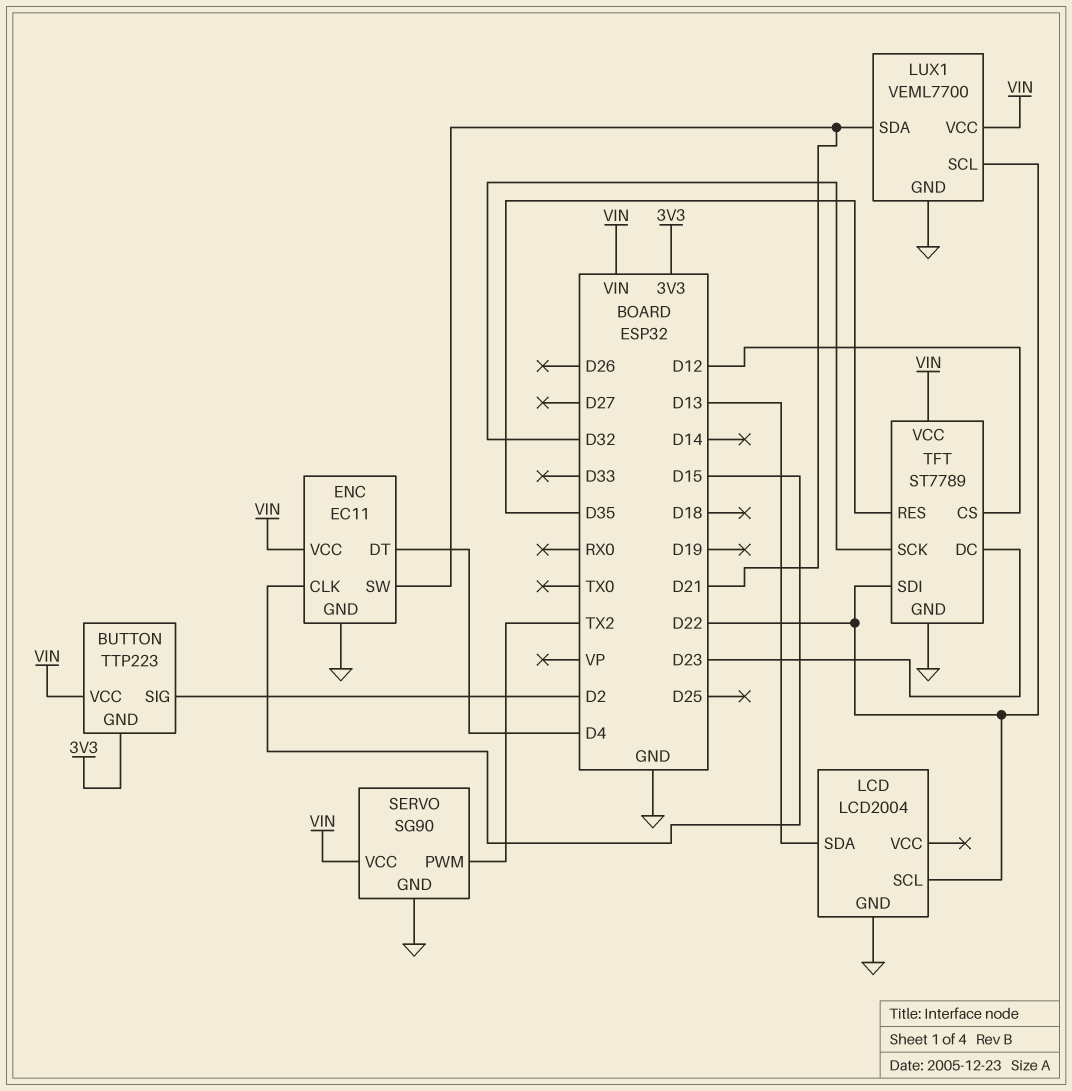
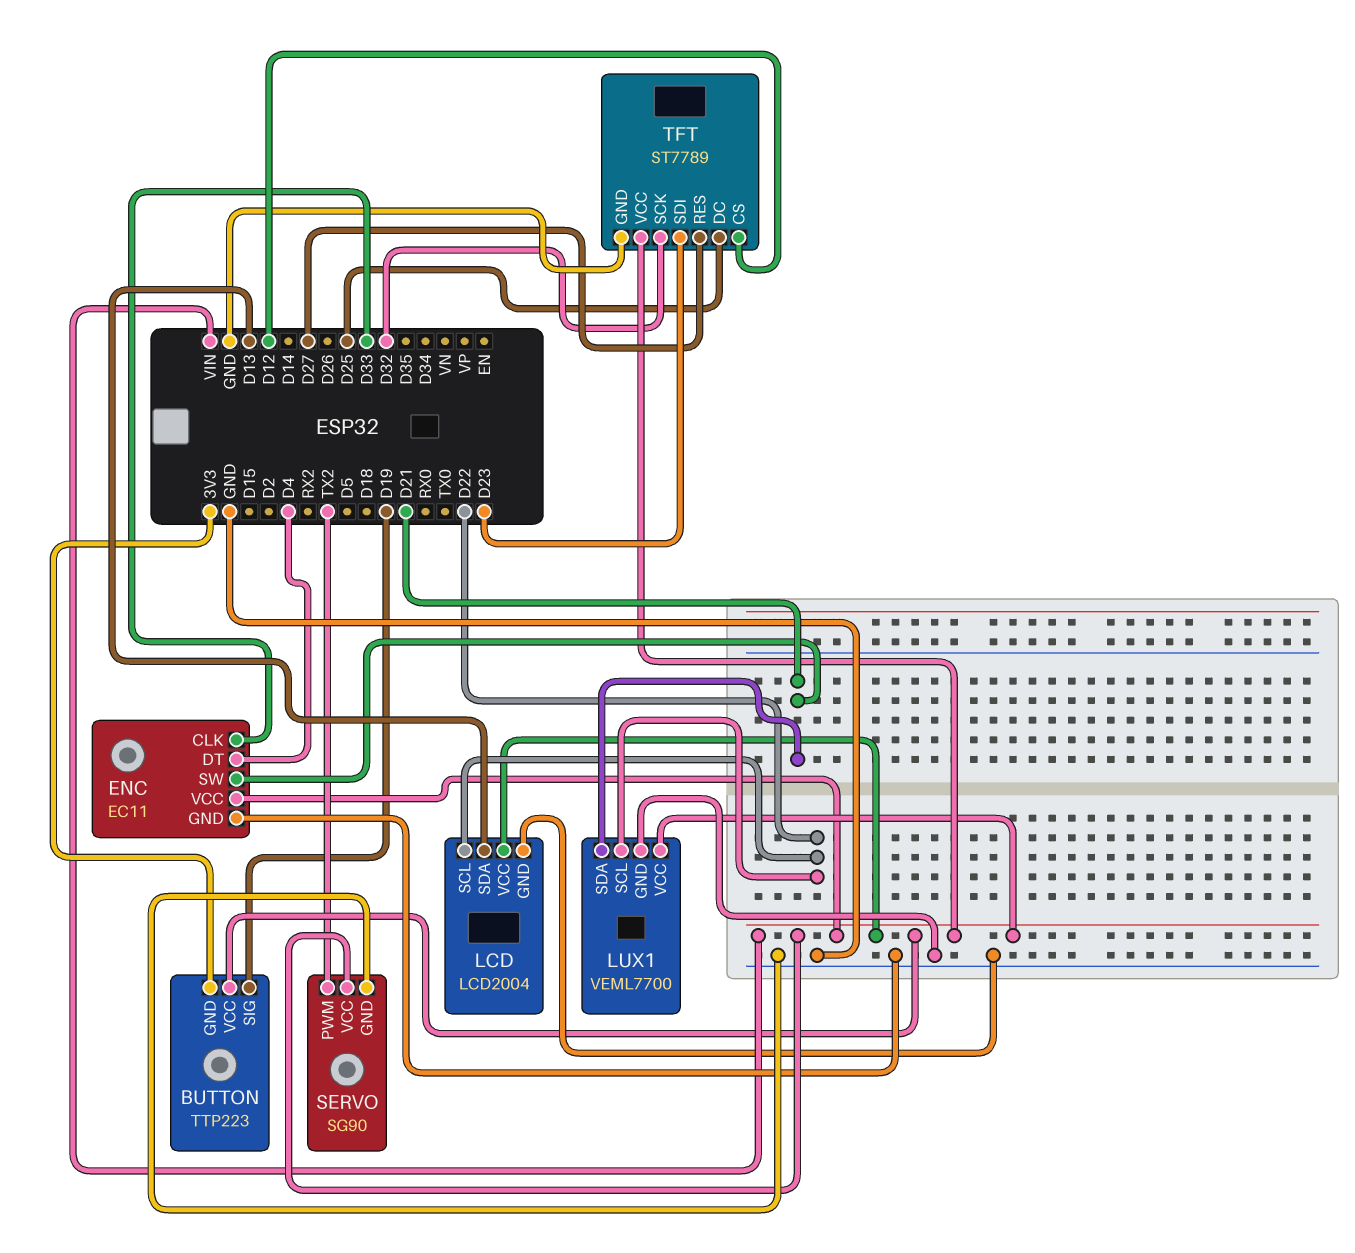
BUTTON pin SIG: D2 -> D19
ENC pin CLK: D15 -> D33
LCD pin VCC: none -> VIN
TFT pin DC: D23 -> D25
TFT pin RES: D35 -> D27
TFT pin SDI: D22 -> D23

